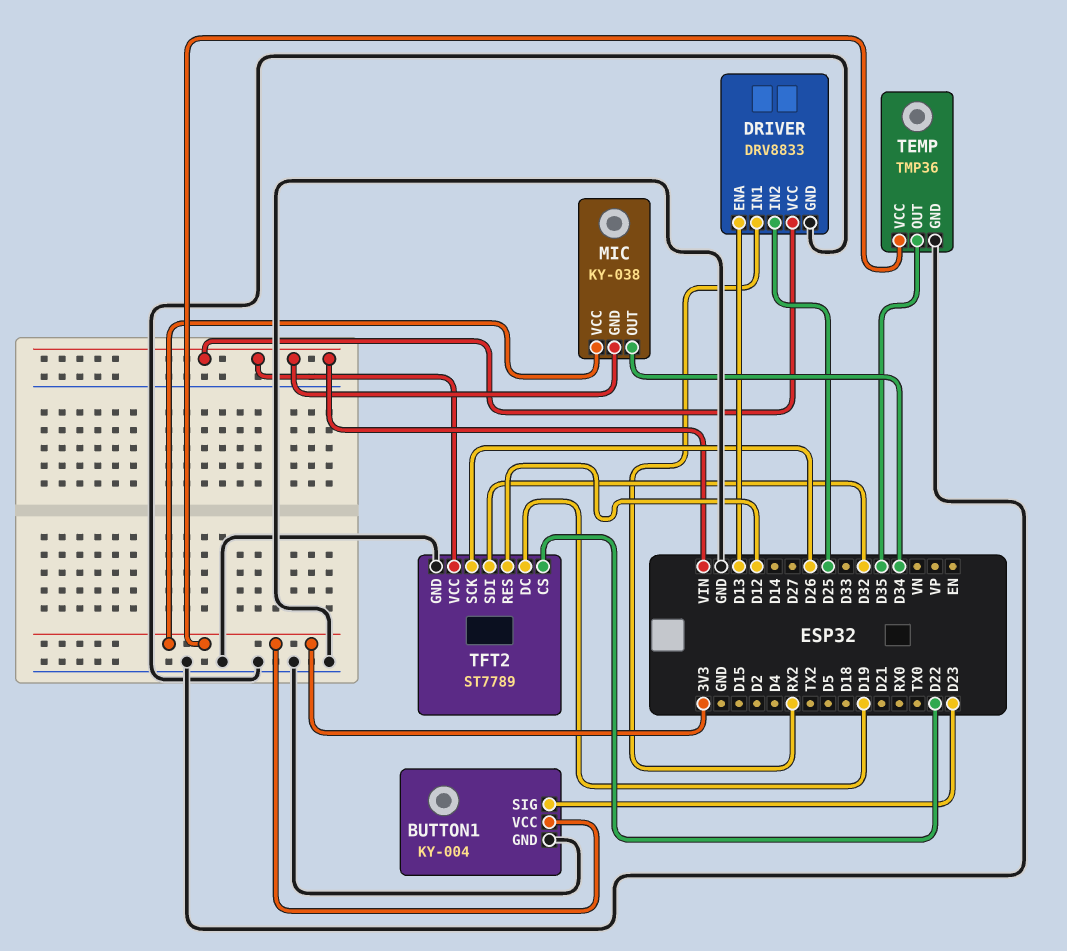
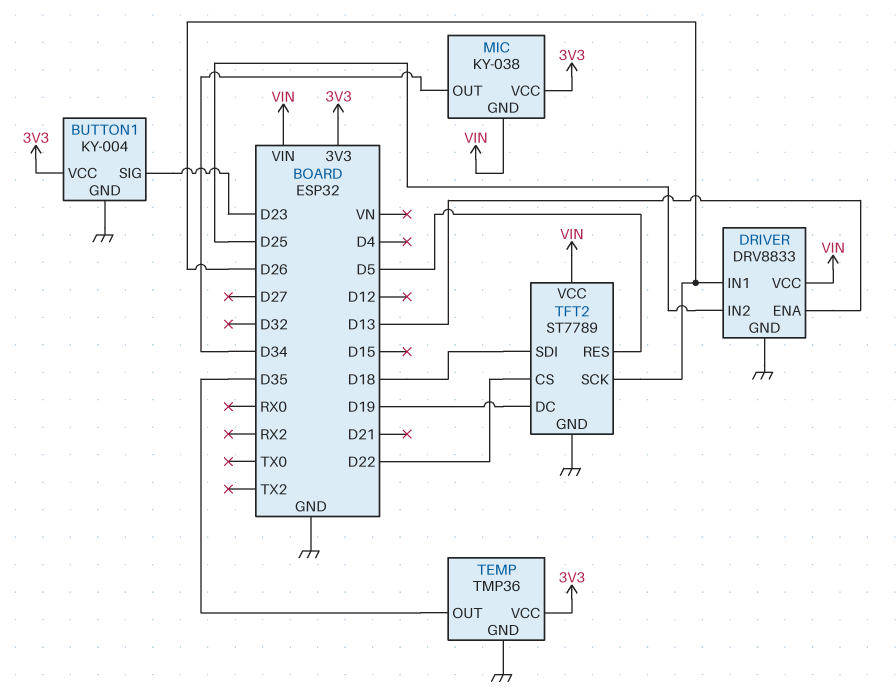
DRIVER pin IN1: RX2 -> D26
TFT2 pin RES: D12 -> D5
TFT2 pin SDI: D32 -> D18

